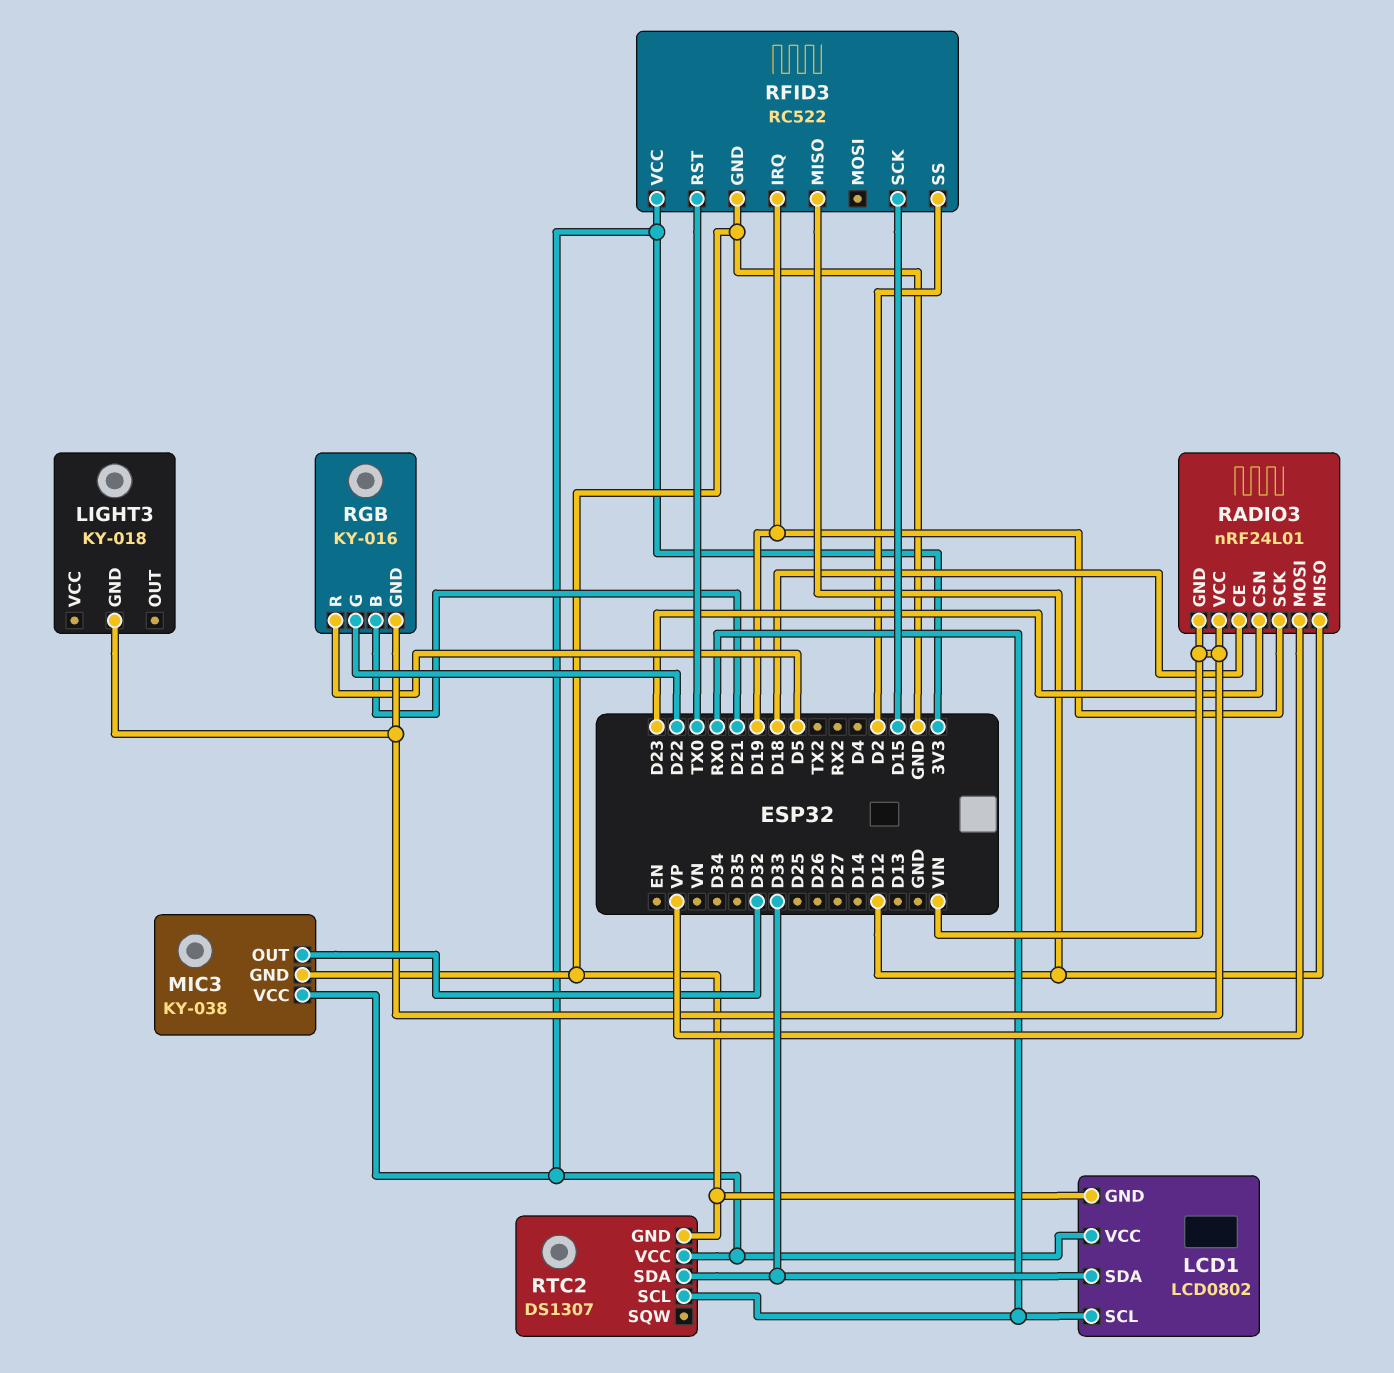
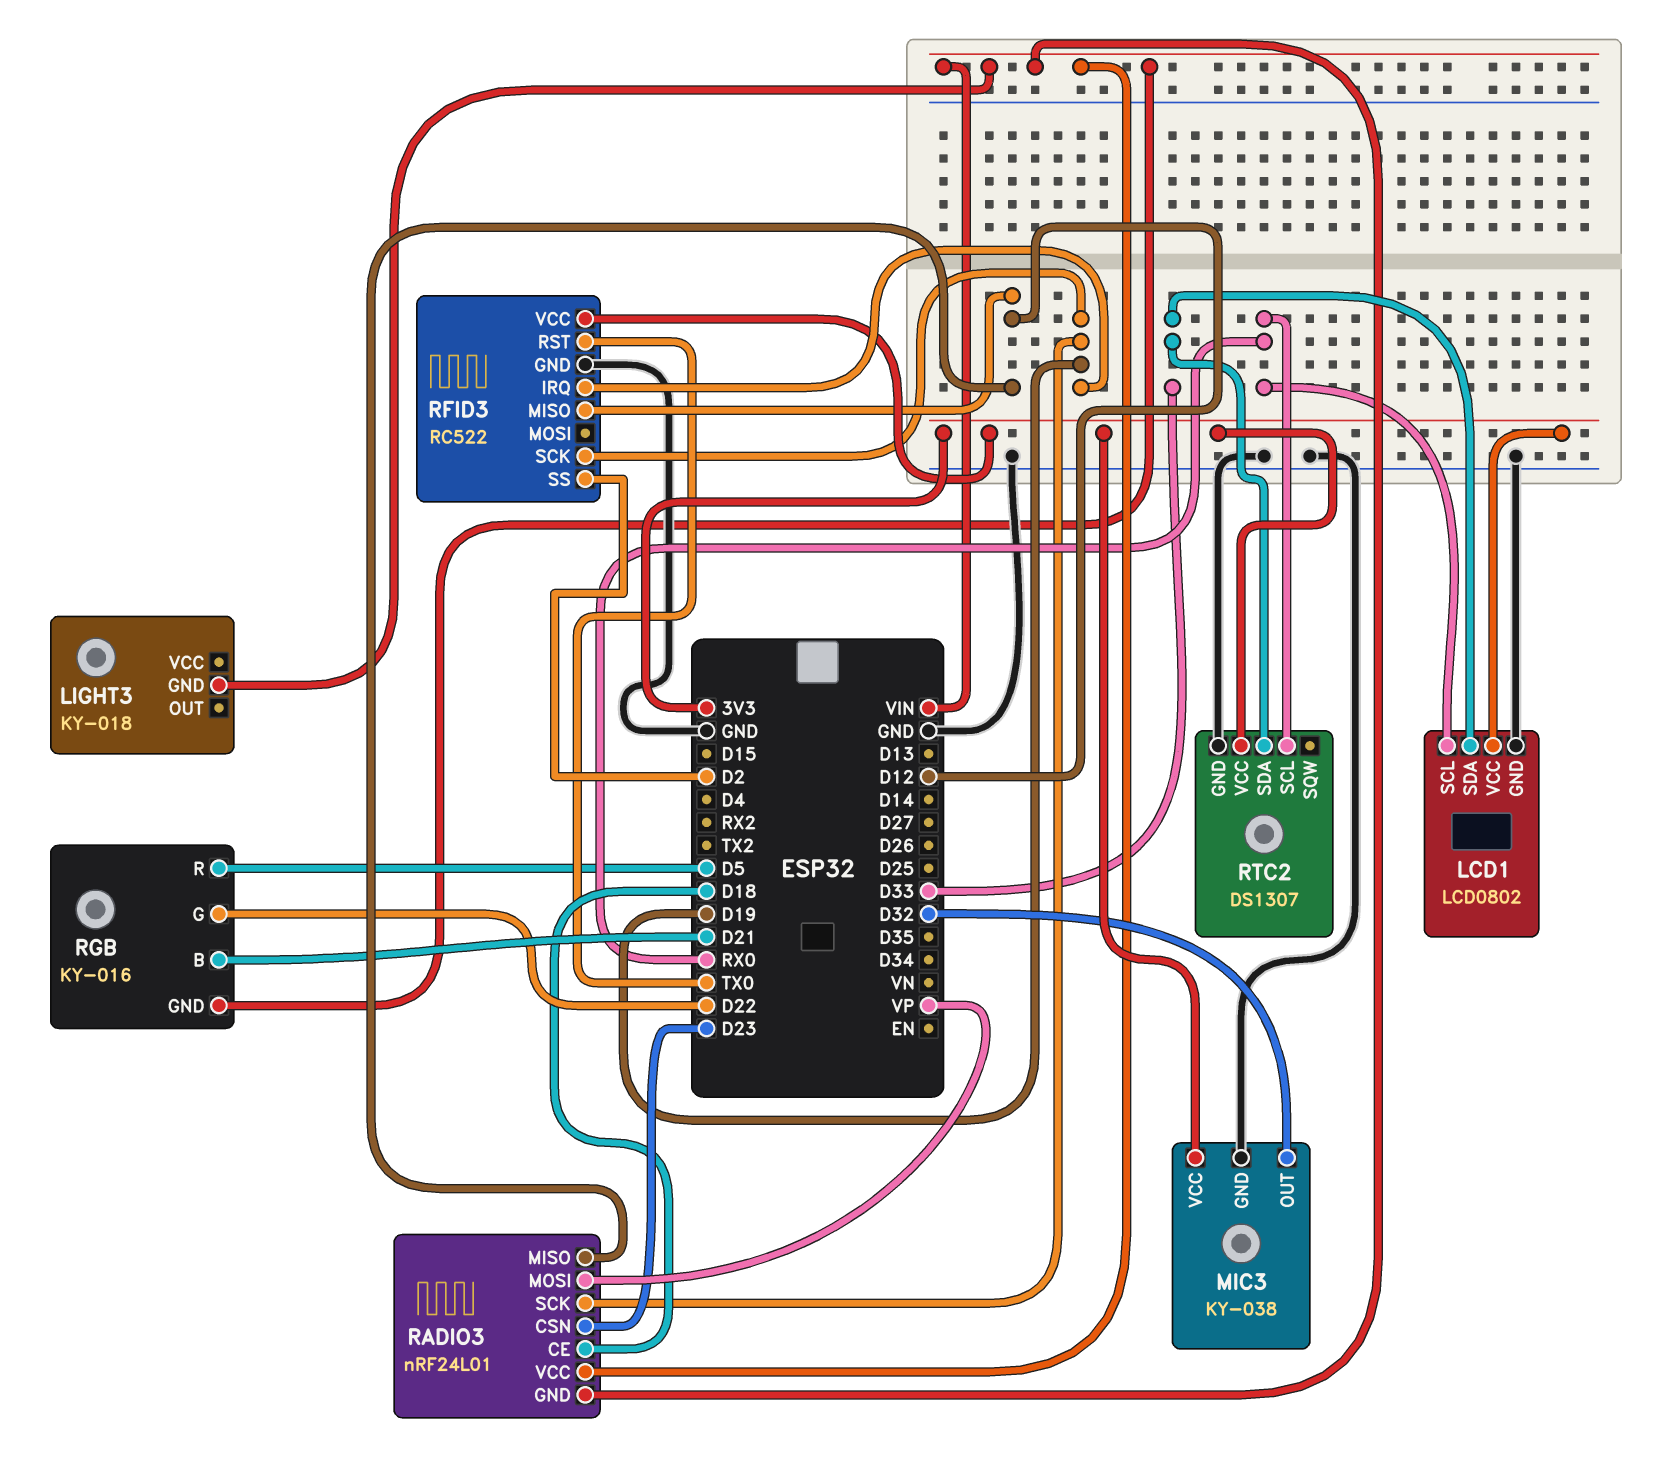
RFID3 pin SCK: D15 -> D19

